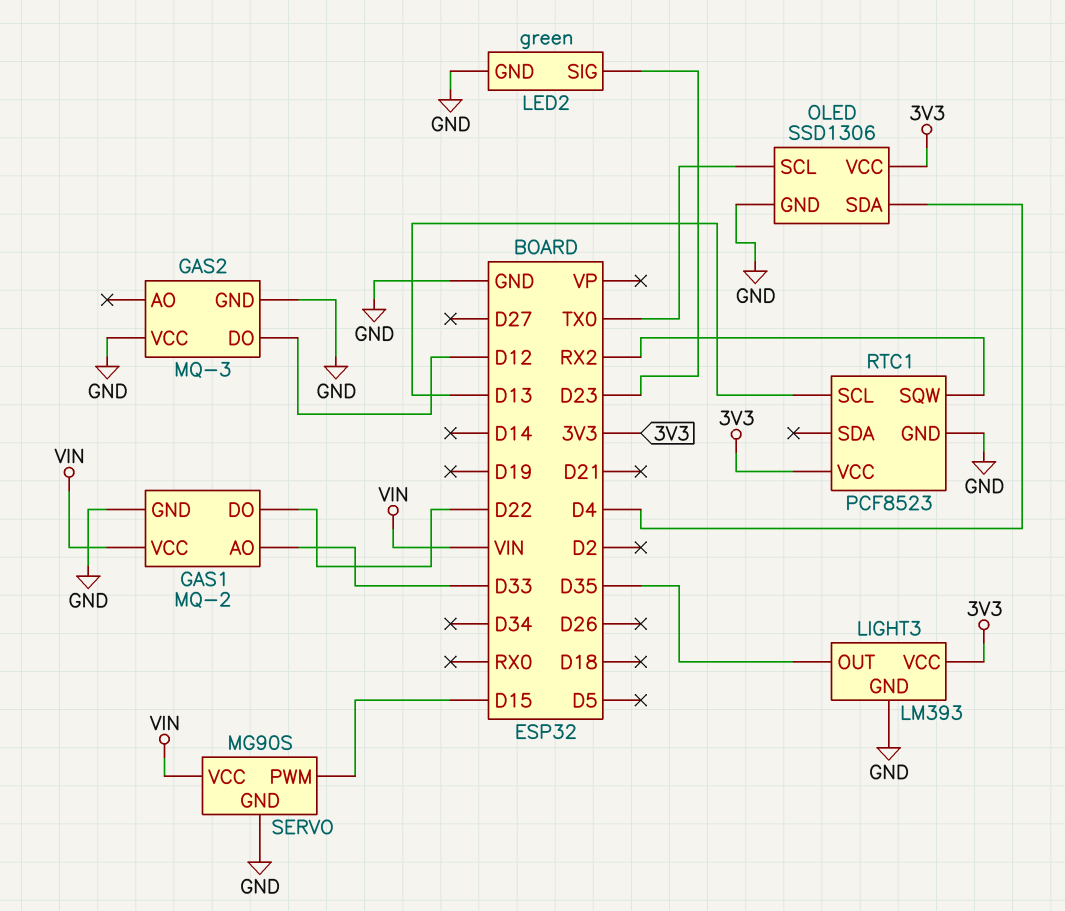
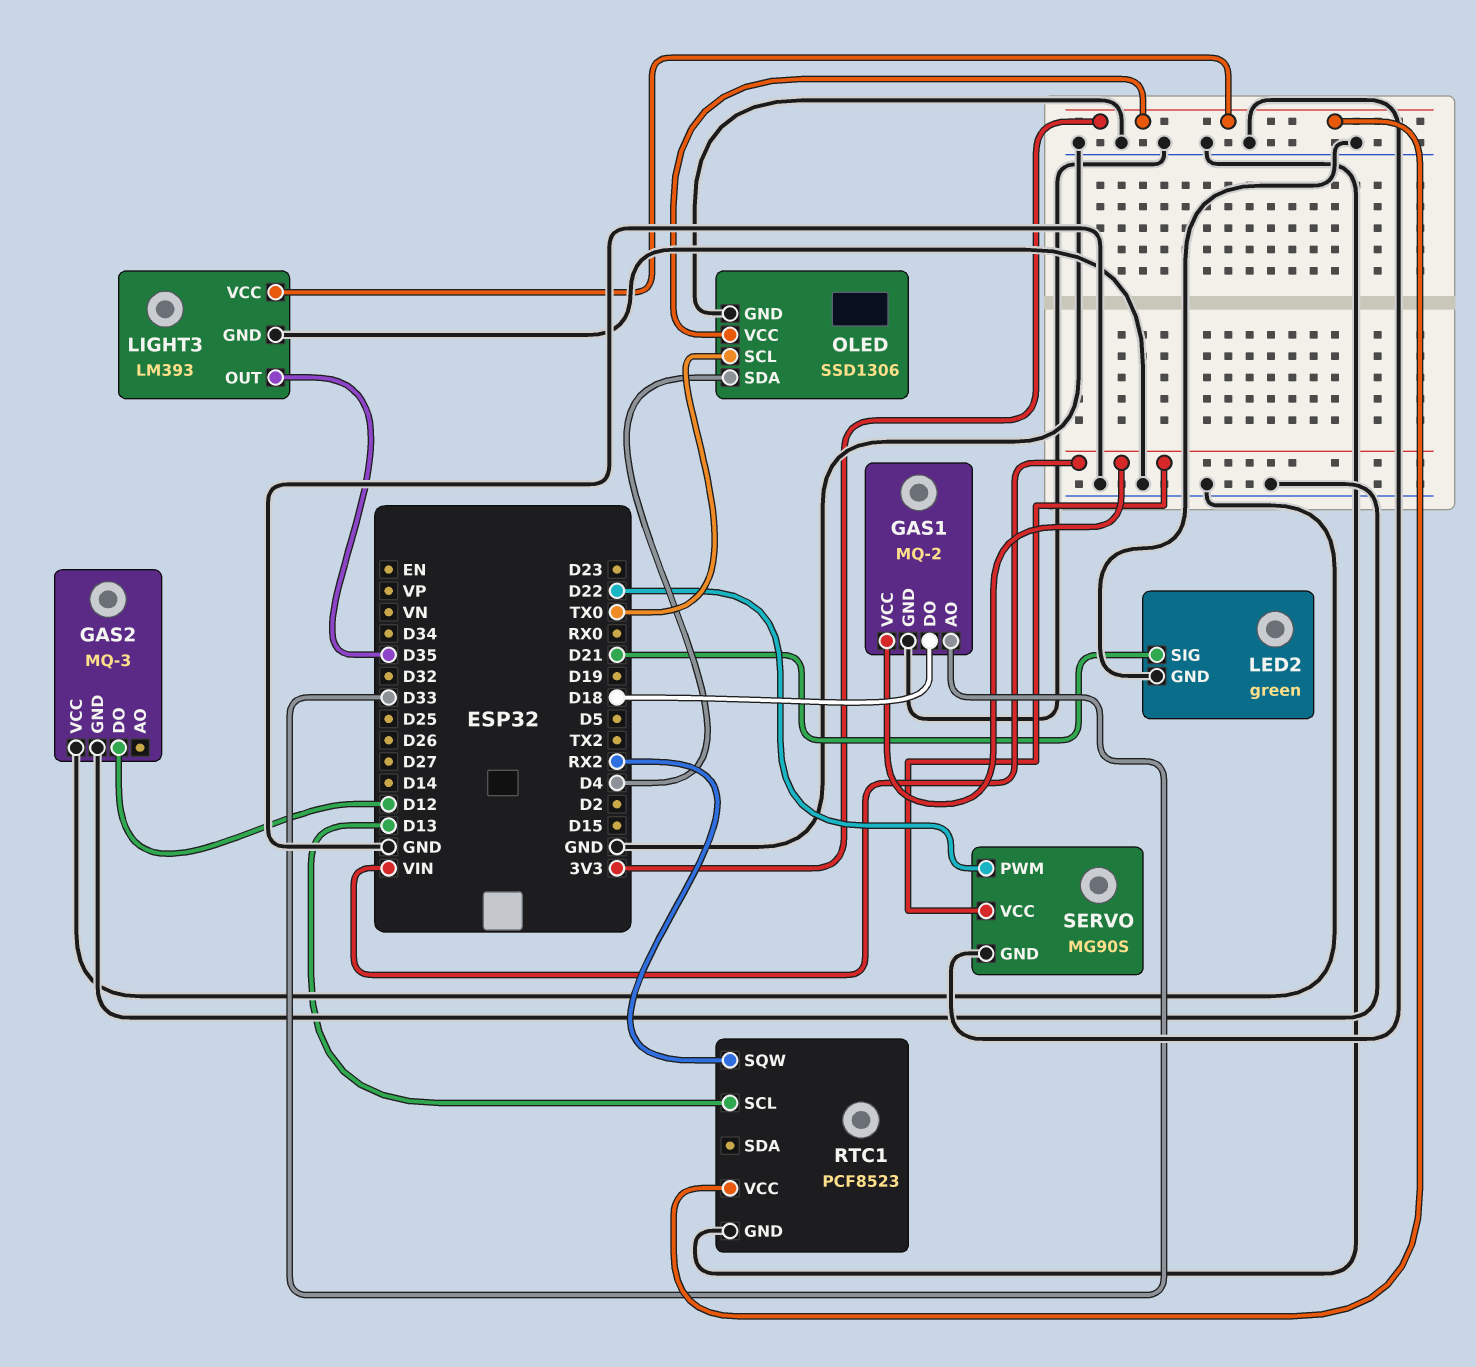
GAS1 pin DO: D22 -> D18
LED2 pin SIG: D23 -> D21
SERVO pin PWM: D15 -> D22

